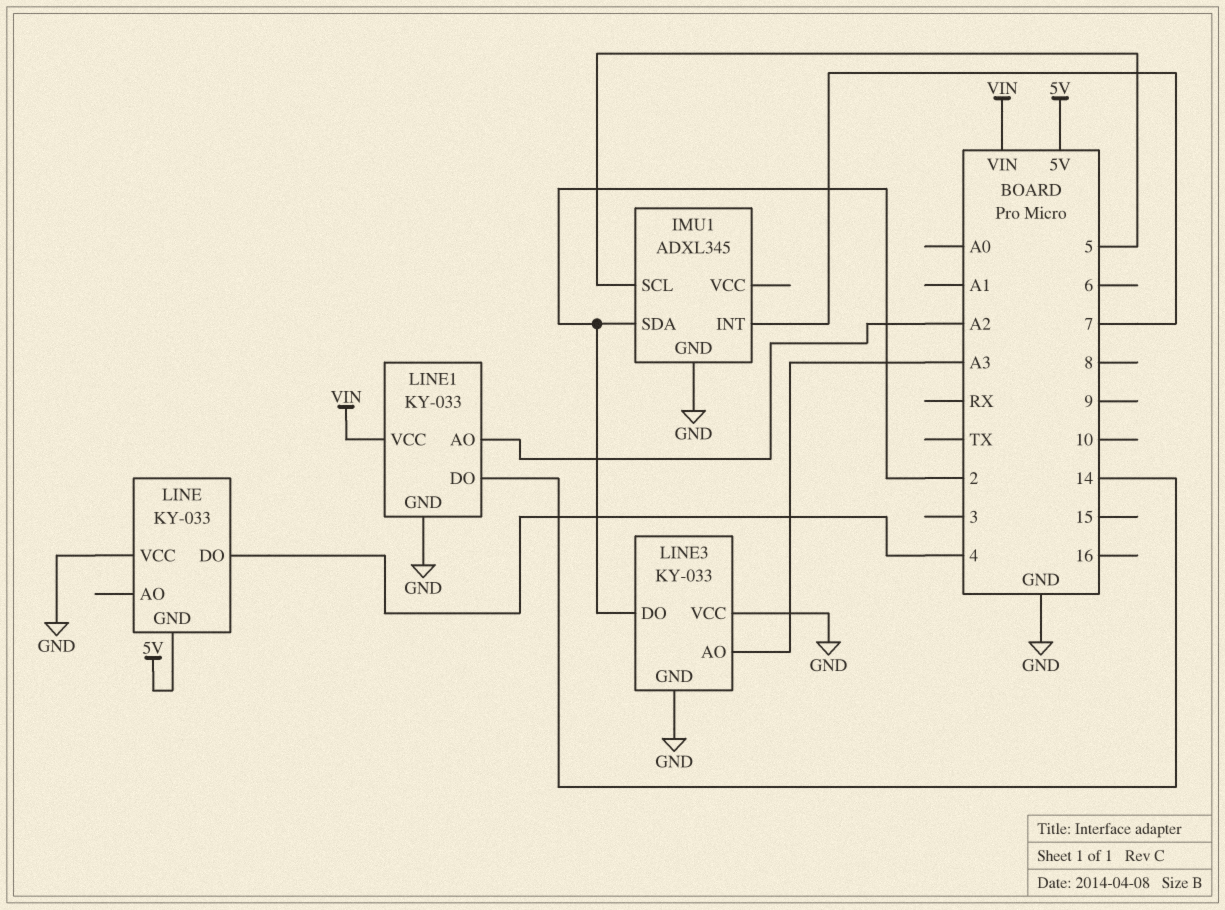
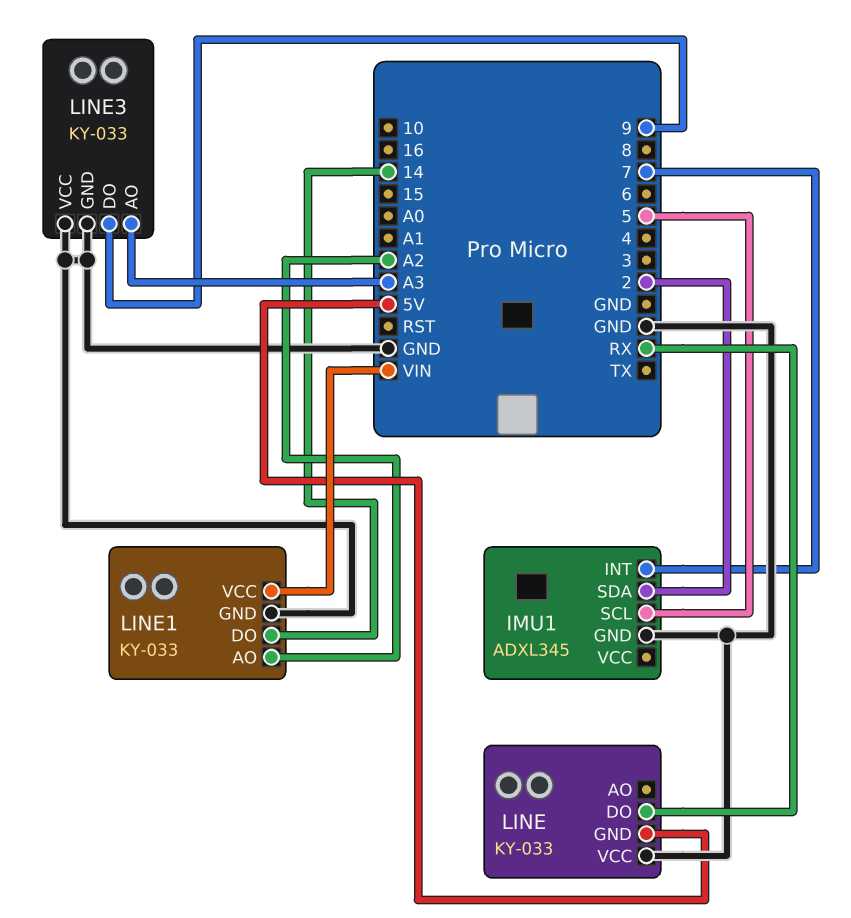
LINE pin DO: 4 -> RX
LINE3 pin DO: 2 -> 9

